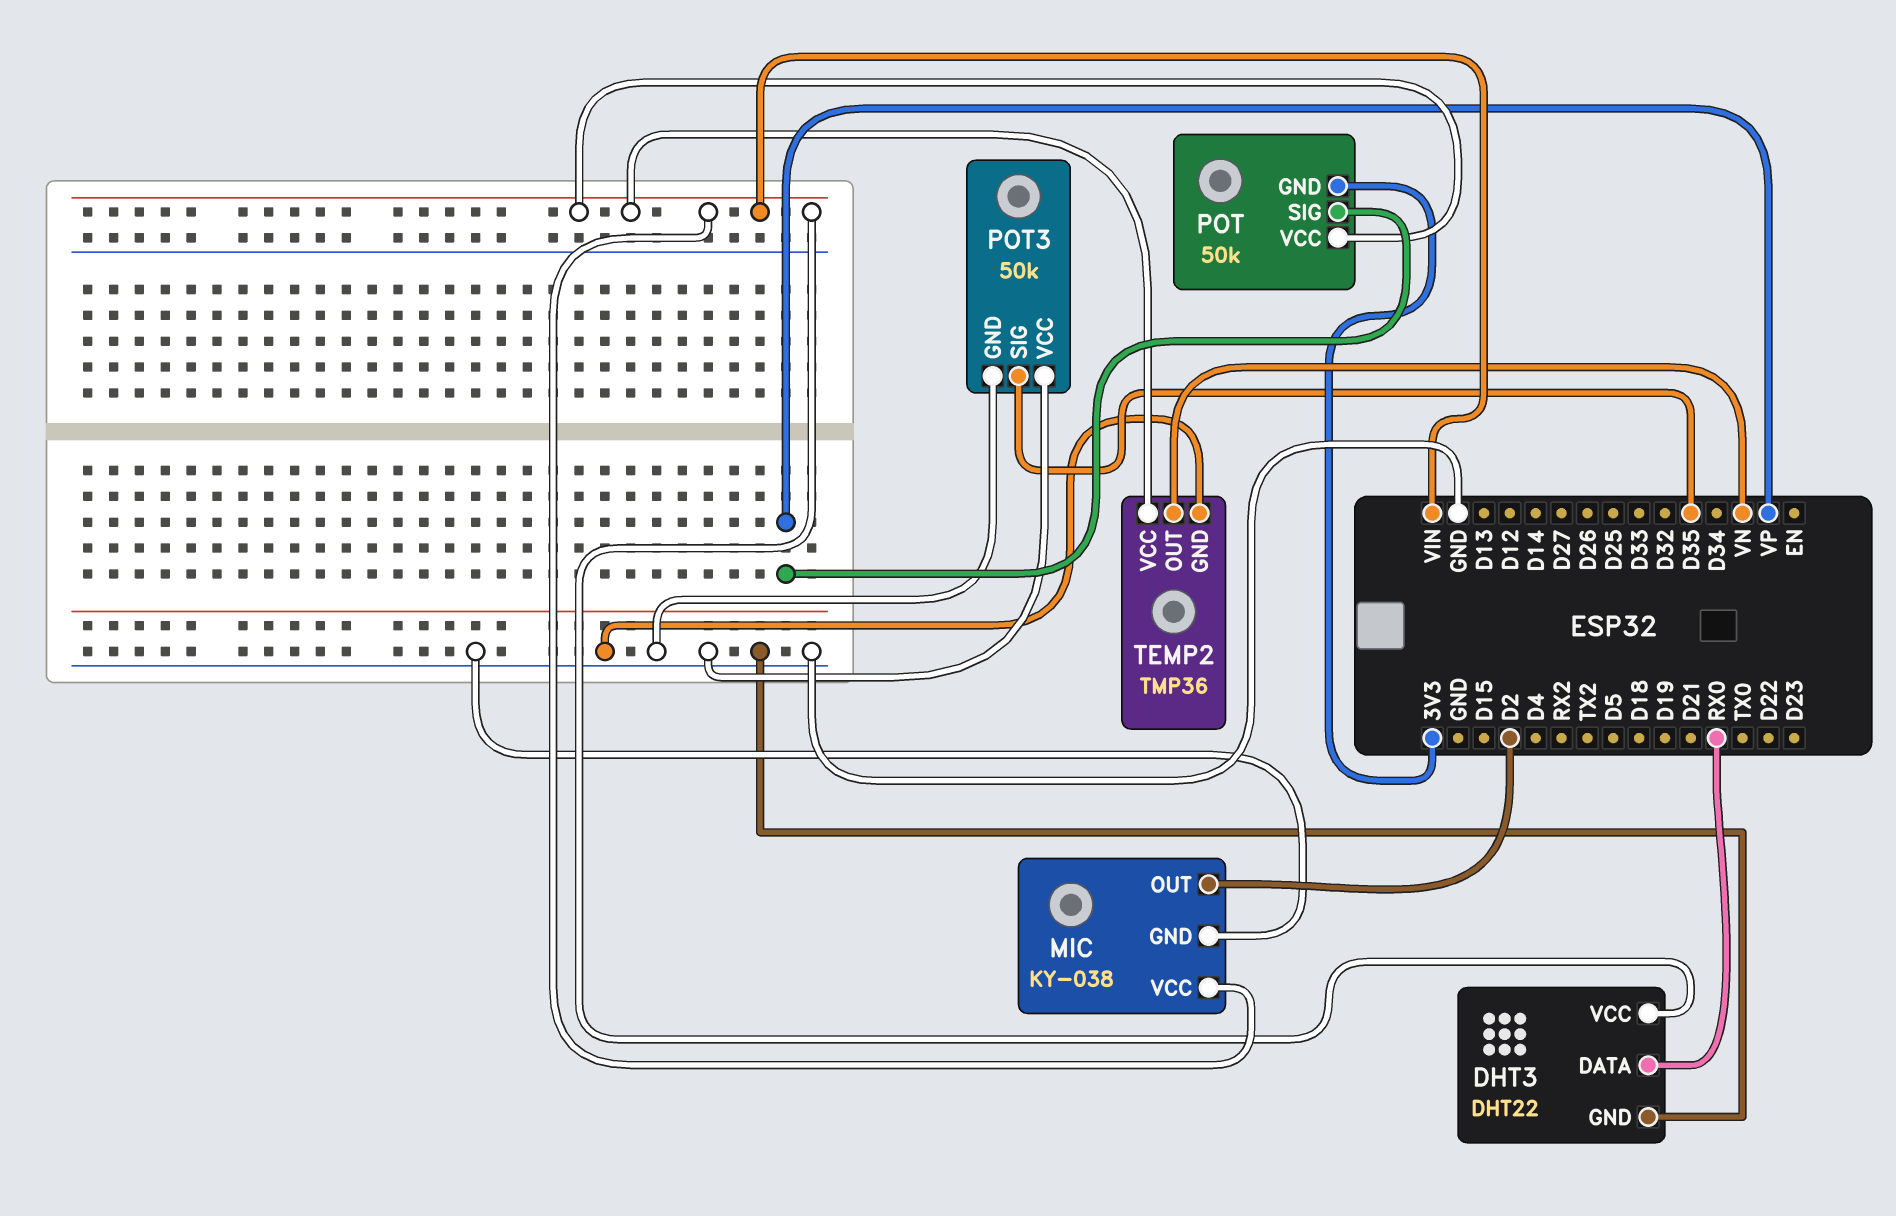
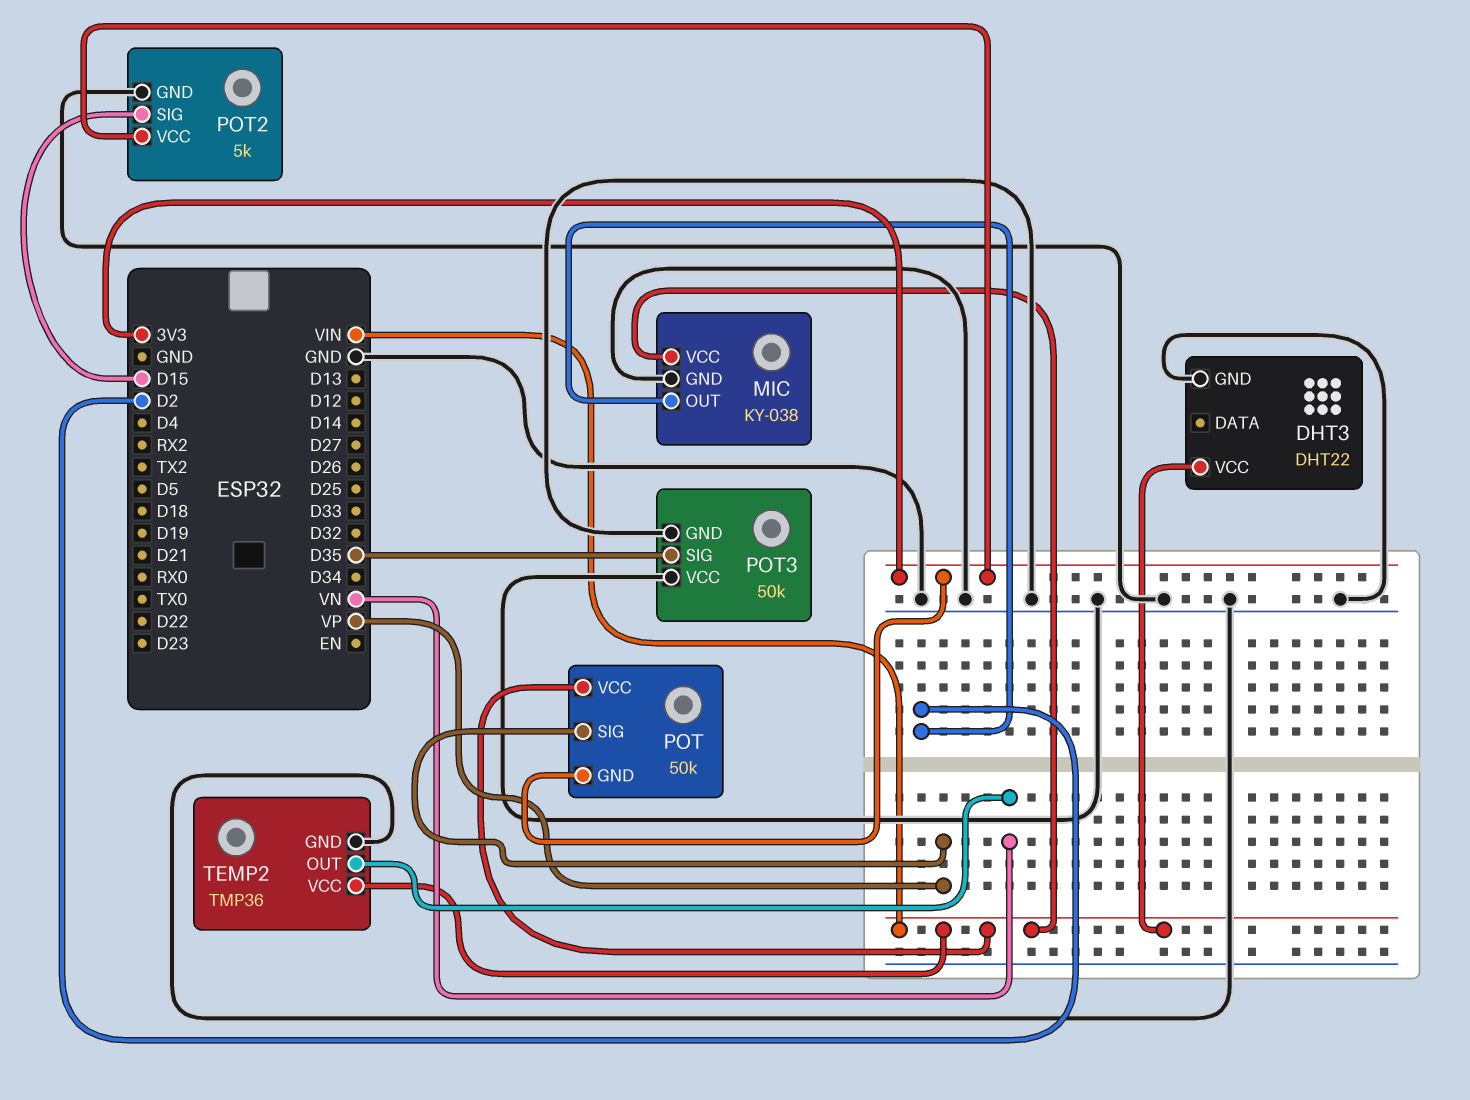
DHT3 pin DATA: RX0 -> none
POT2: none -> 5k
POT2 pin GND: none -> GND
POT2 pin SIG: none -> D15
POT2 pin VCC: none -> 3V3

